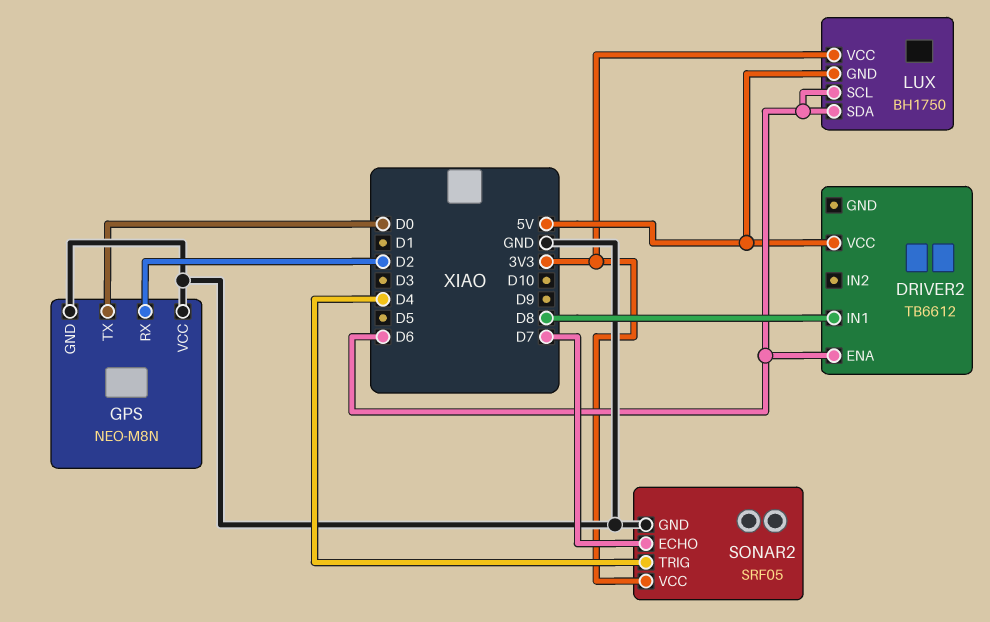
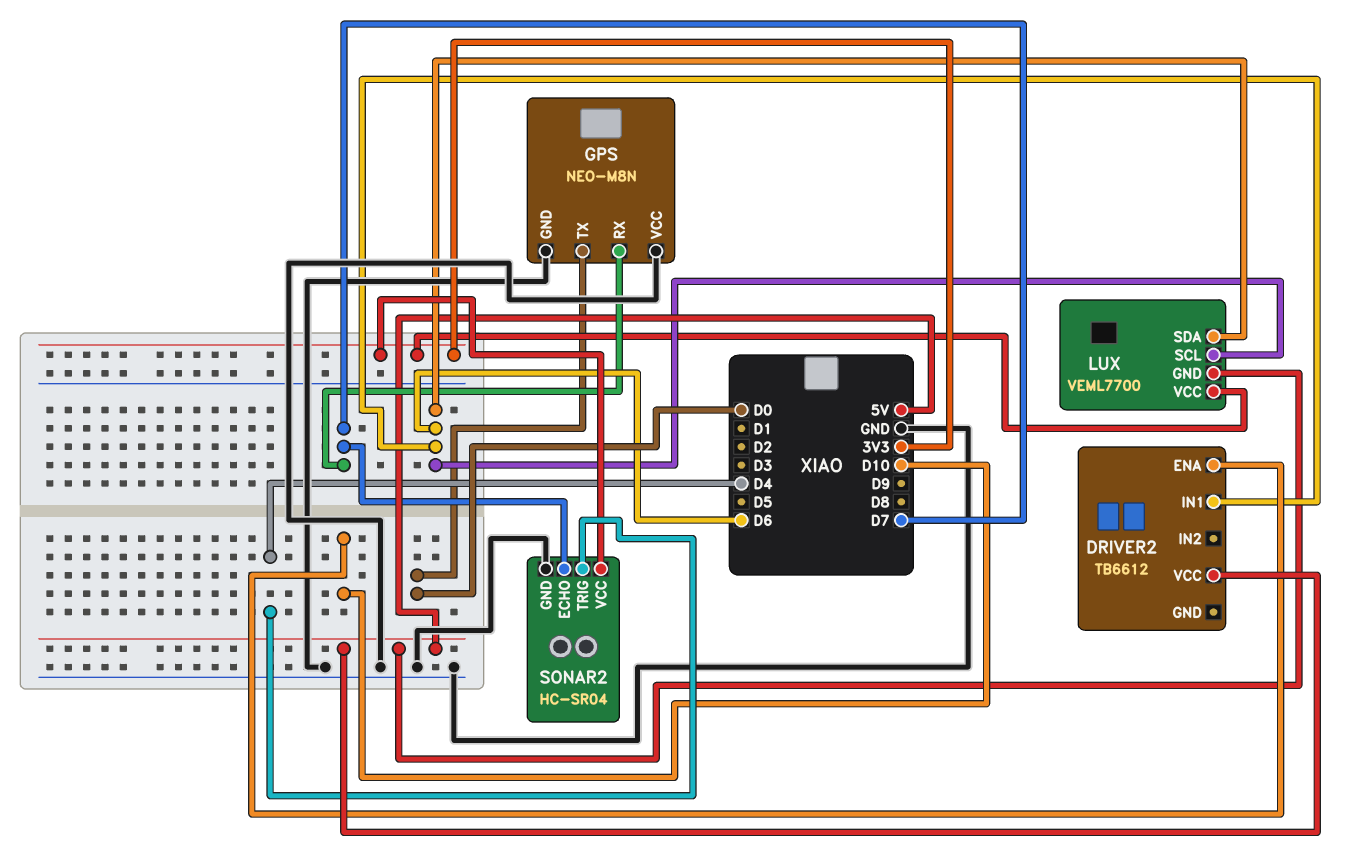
DRIVER2 pin ENA: D6 -> D10
DRIVER2 pin IN1: D8 -> D6
GPS pin RX: D2 -> D7
LUX: BH1750 -> VEML7700
SONAR2: SRF05 -> HC-SR04

